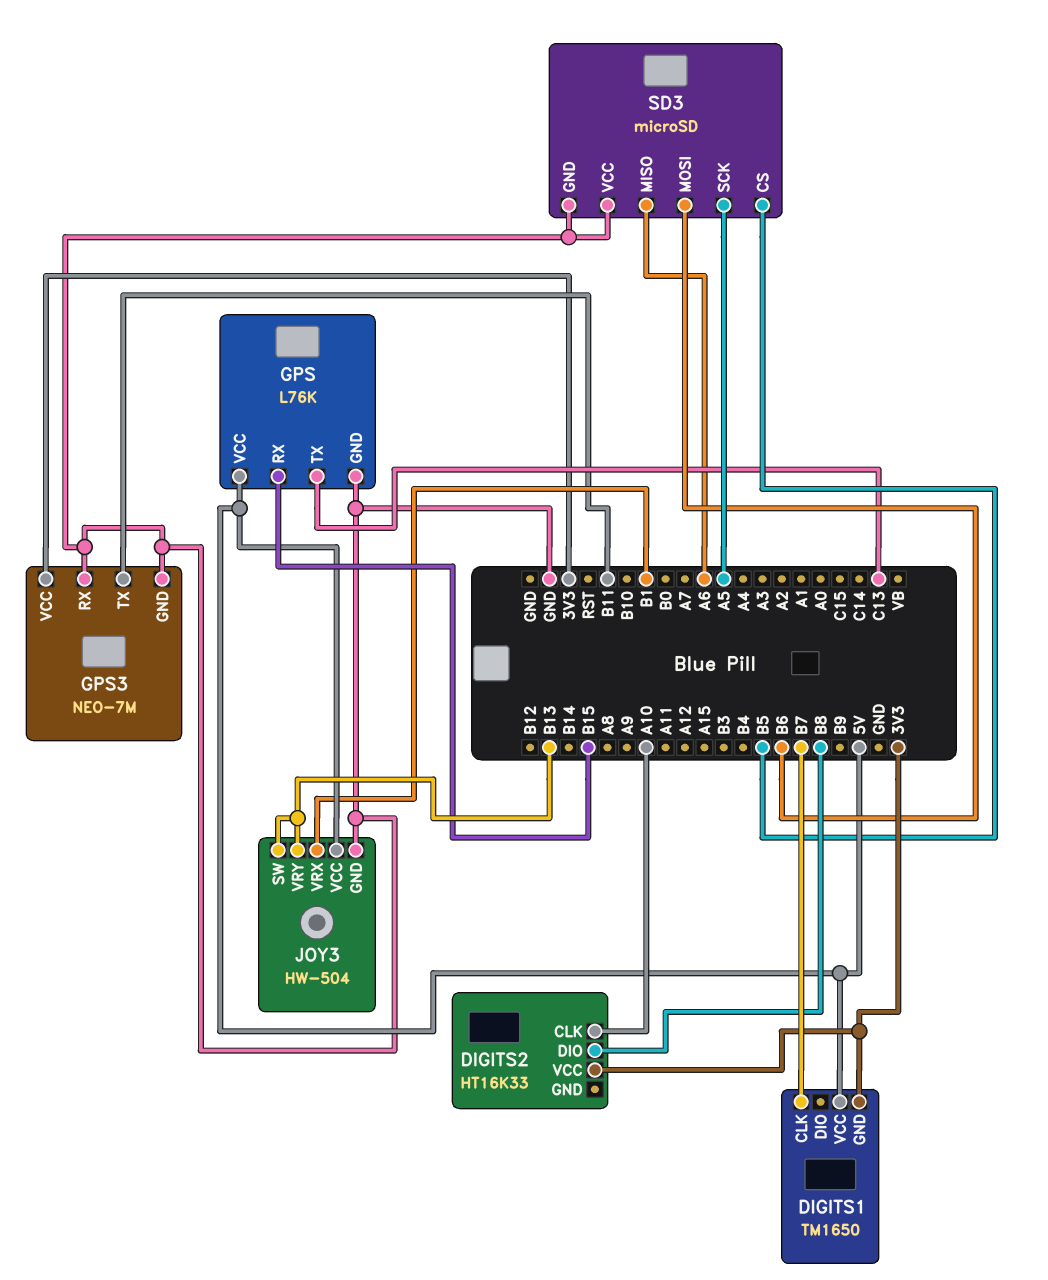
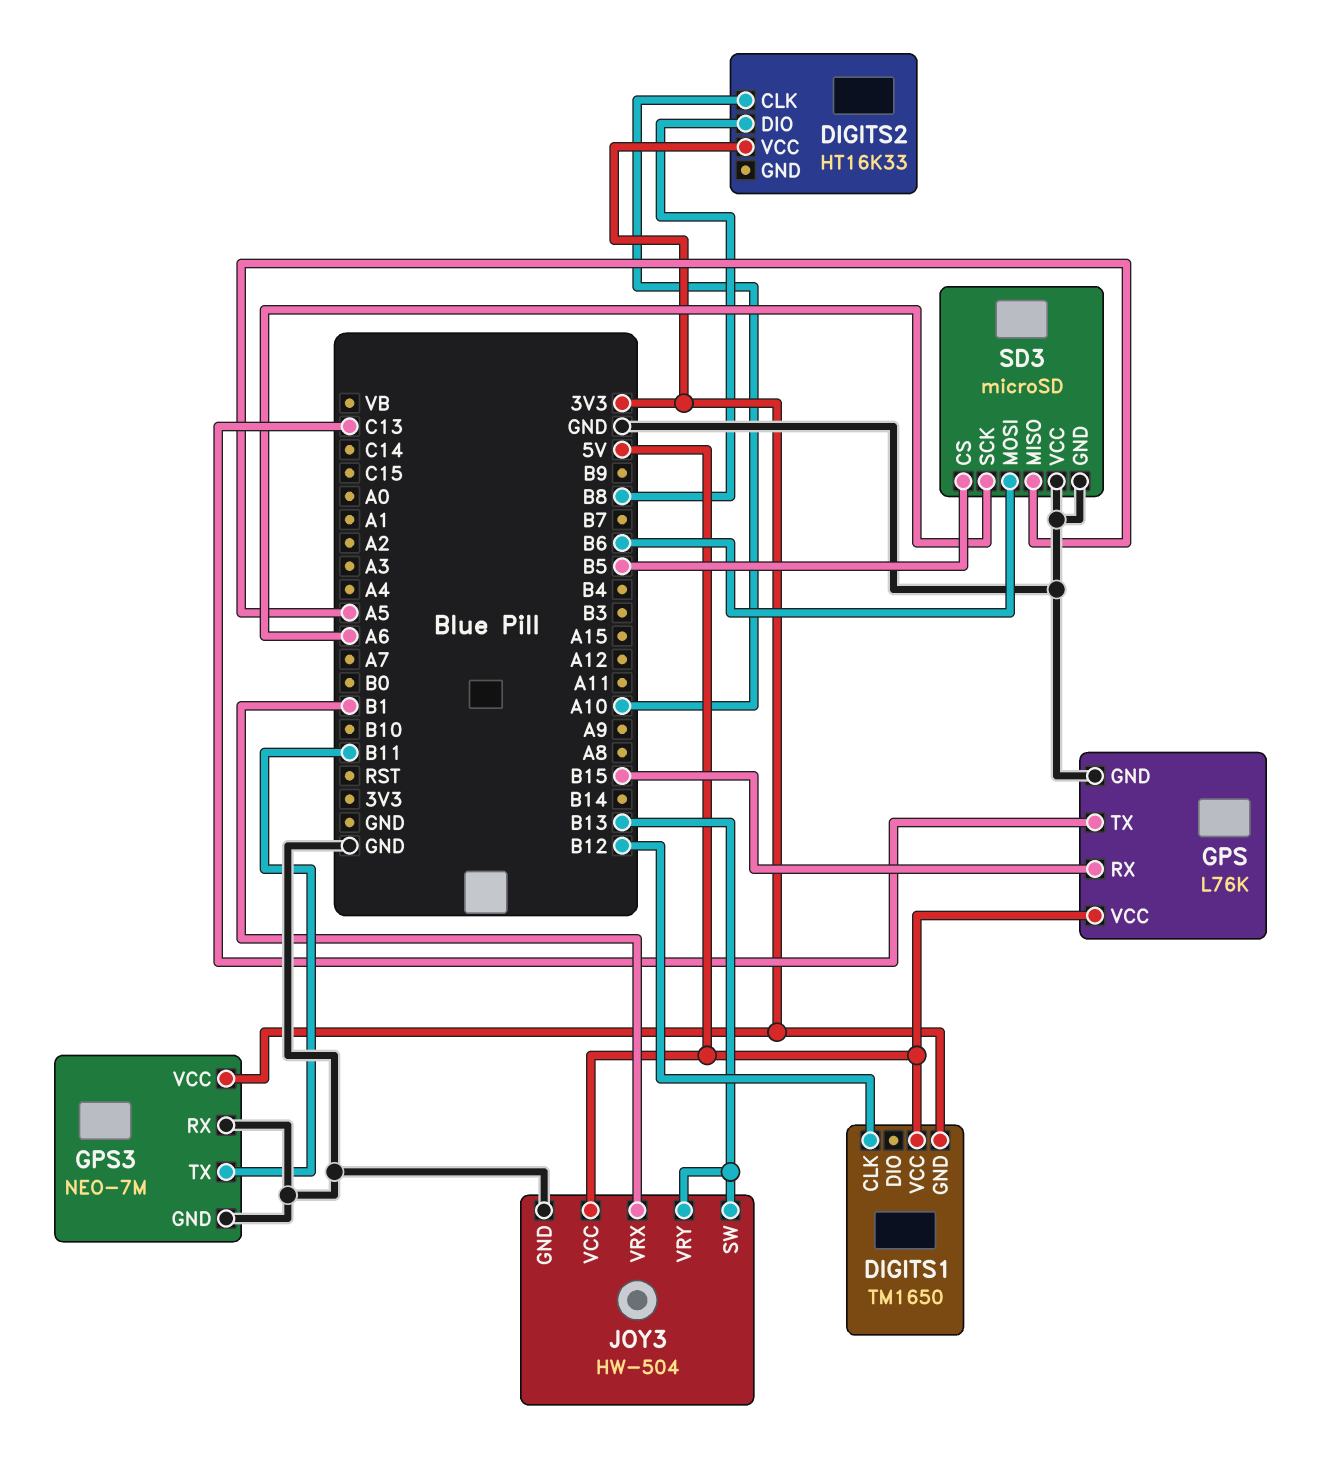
DIGITS1 pin CLK: B7 -> B12
SD3 pin MISO: A6 -> A5
SD3 pin SCK: A5 -> A6

